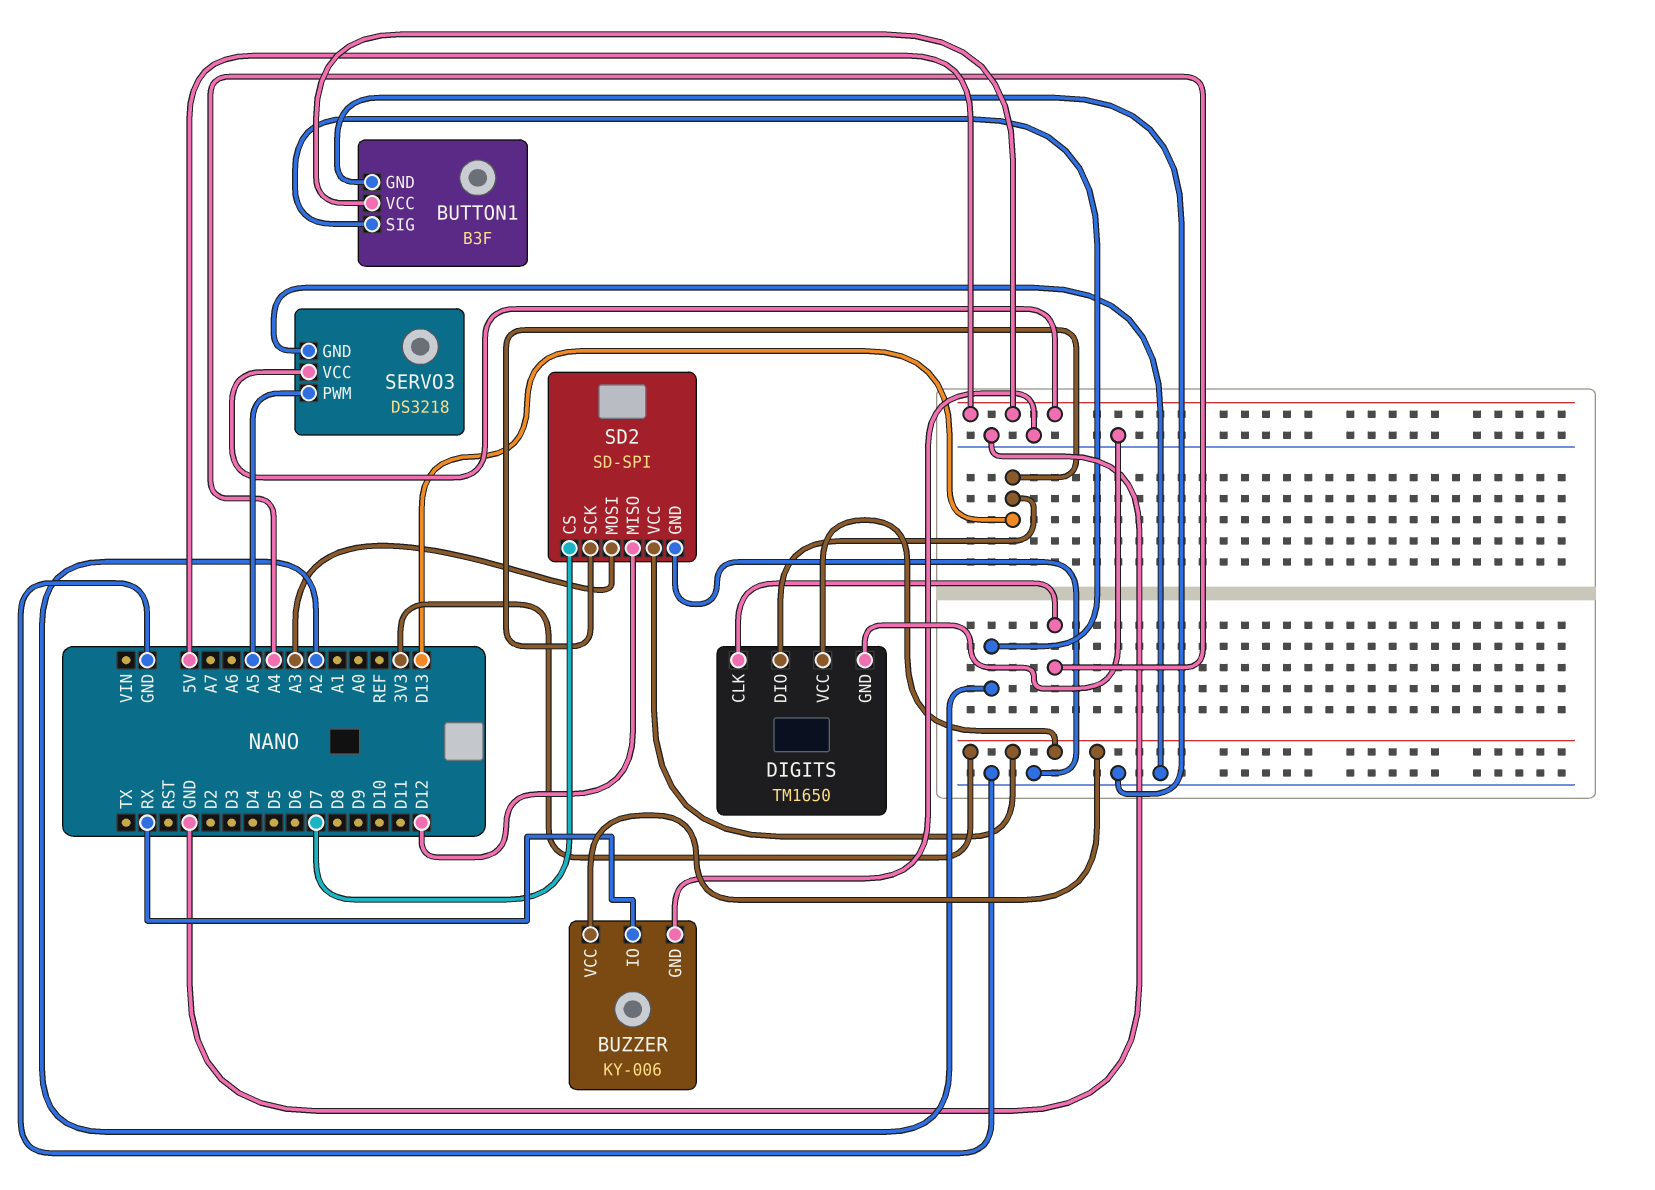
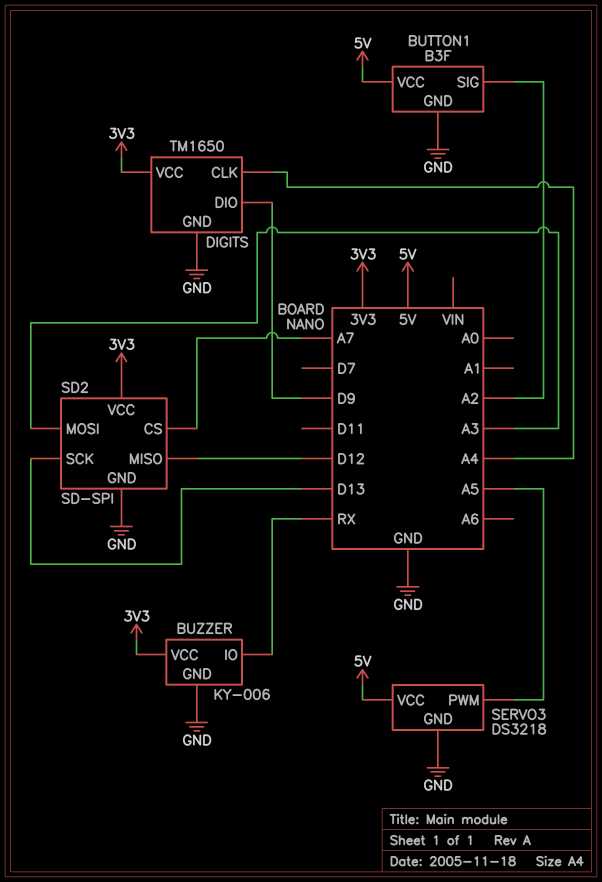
DIGITS pin DIO: D13 -> D9
SD2 pin CS: D7 -> A7

